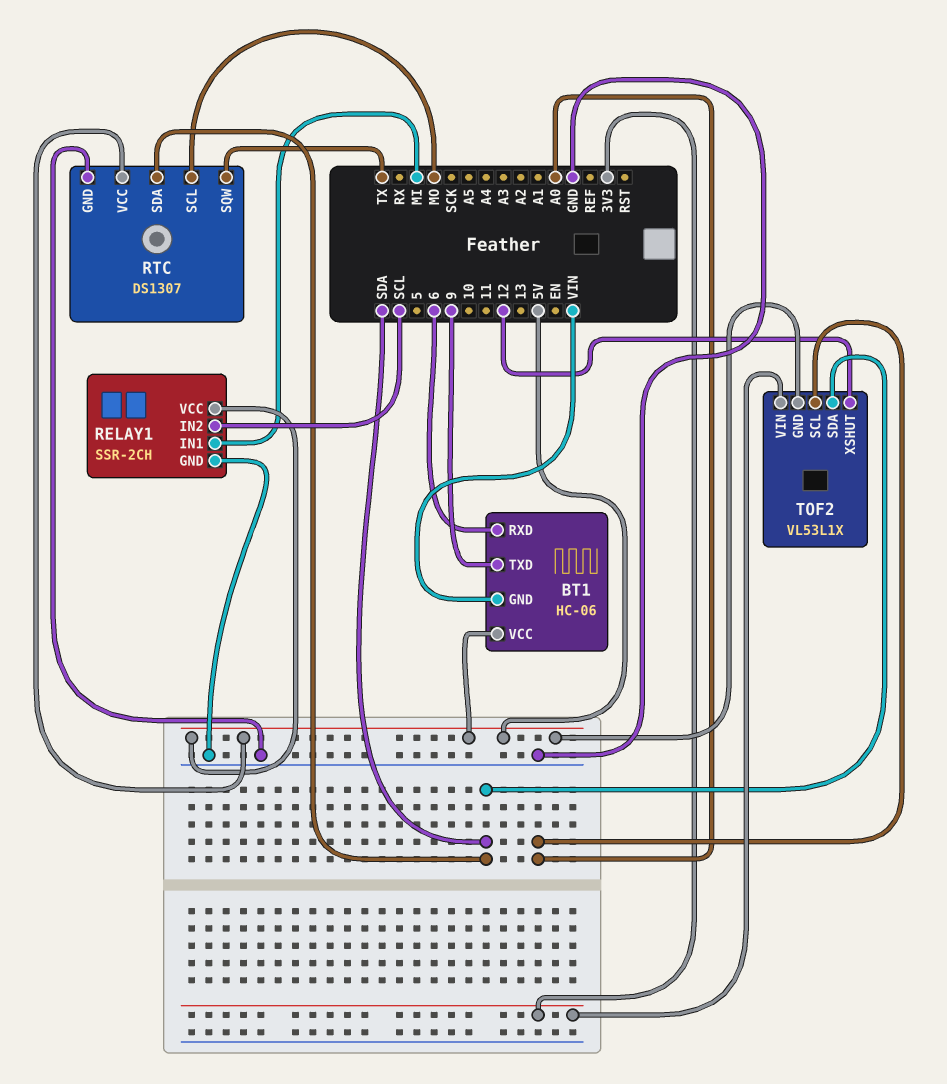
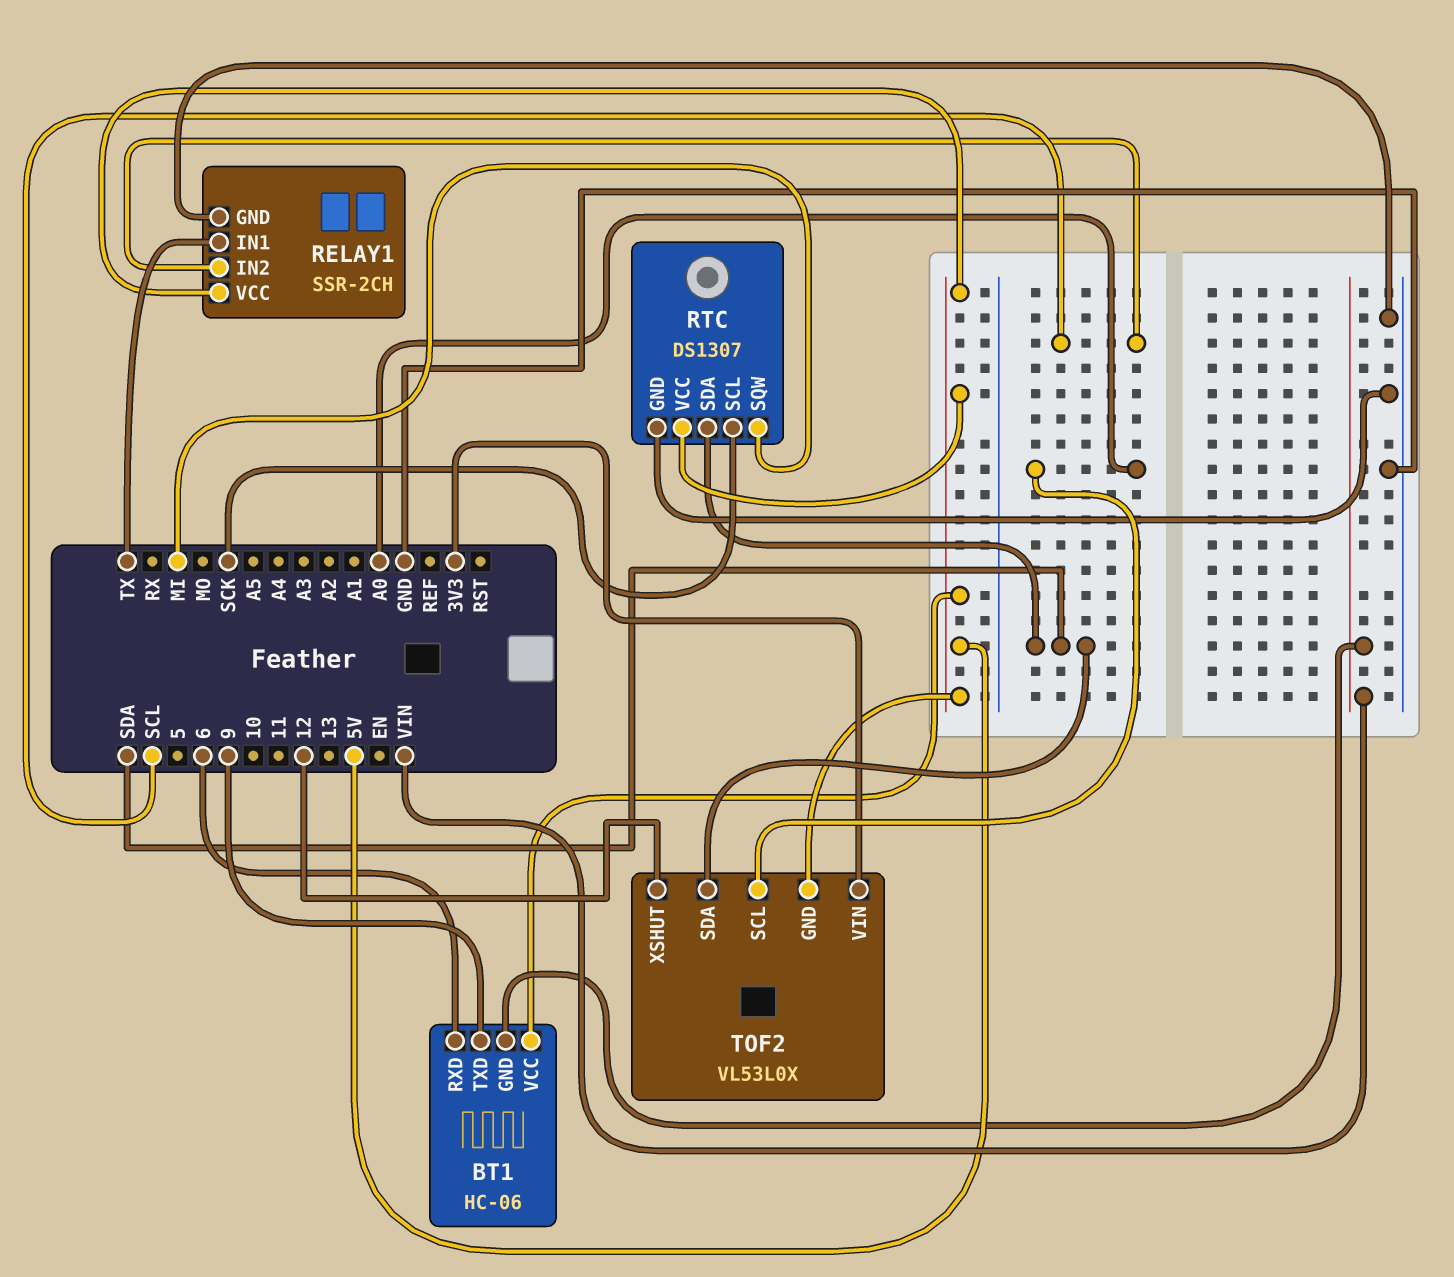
RELAY1 pin IN1: MI -> TX
RTC pin SCL: MO -> SCK
RTC pin SQW: TX -> MI
TOF2: VL53L1X -> VL53L0X

